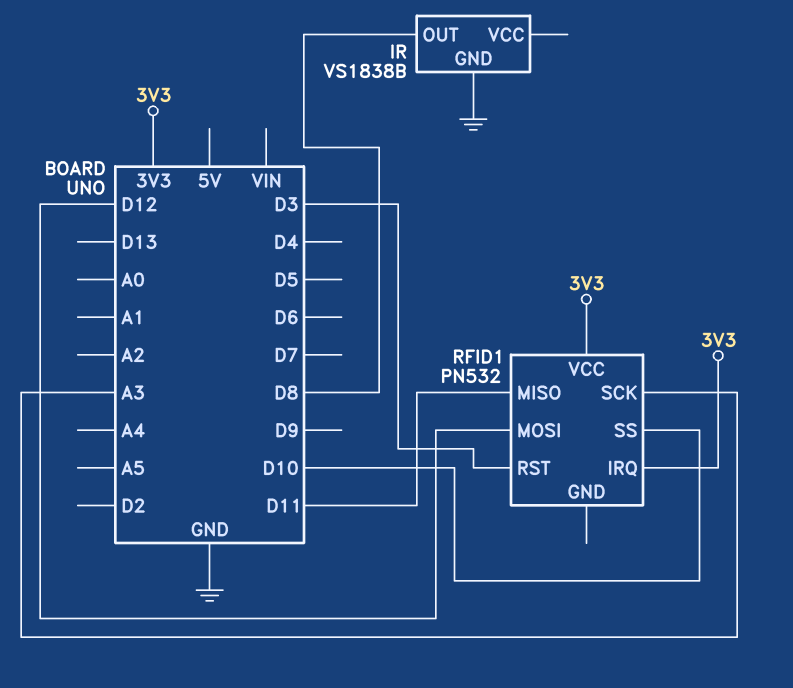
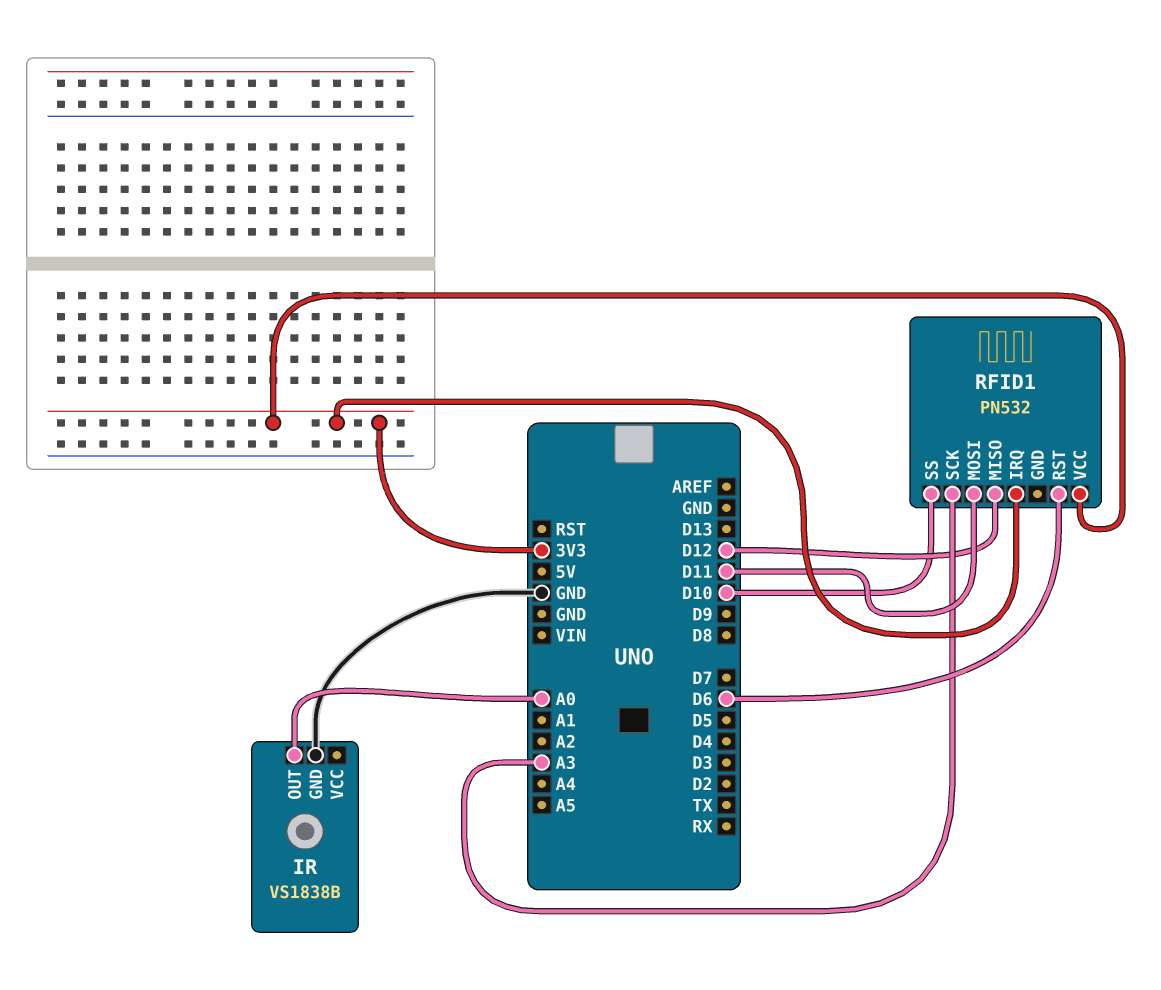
IR pin OUT: D8 -> A0
RFID1 pin MISO: D11 -> D12
RFID1 pin MOSI: D12 -> D11
RFID1 pin RST: D3 -> D6

